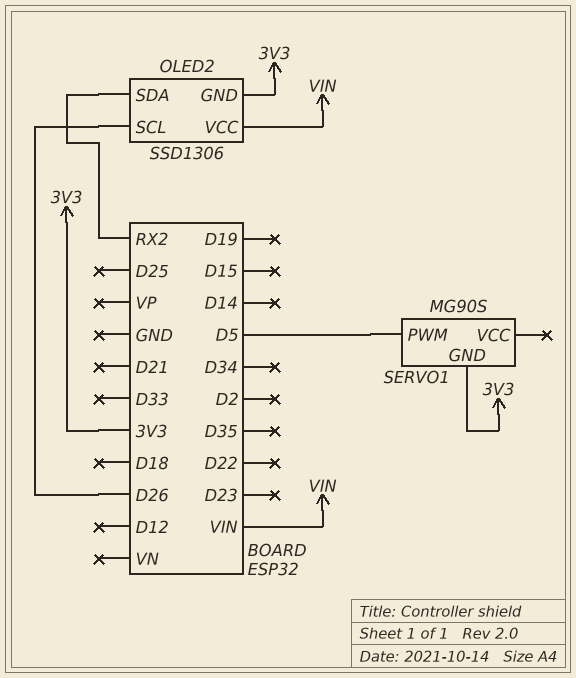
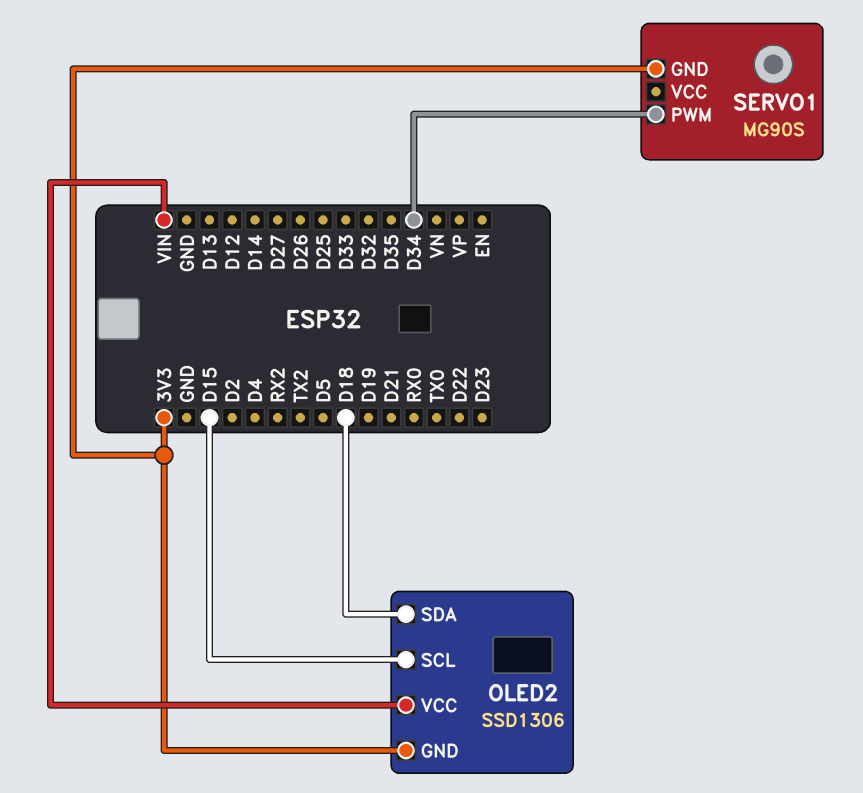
OLED2 pin SCL: D26 -> D15
OLED2 pin SDA: RX2 -> D18
SERVO1 pin PWM: D5 -> D34

